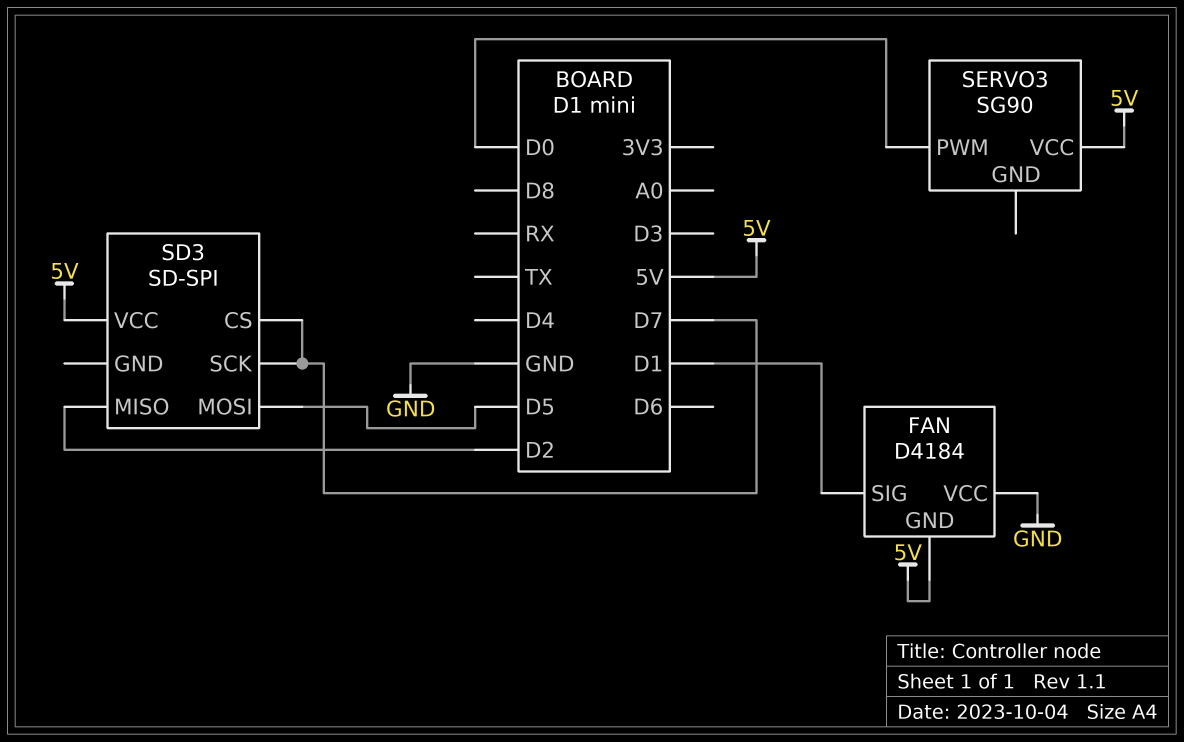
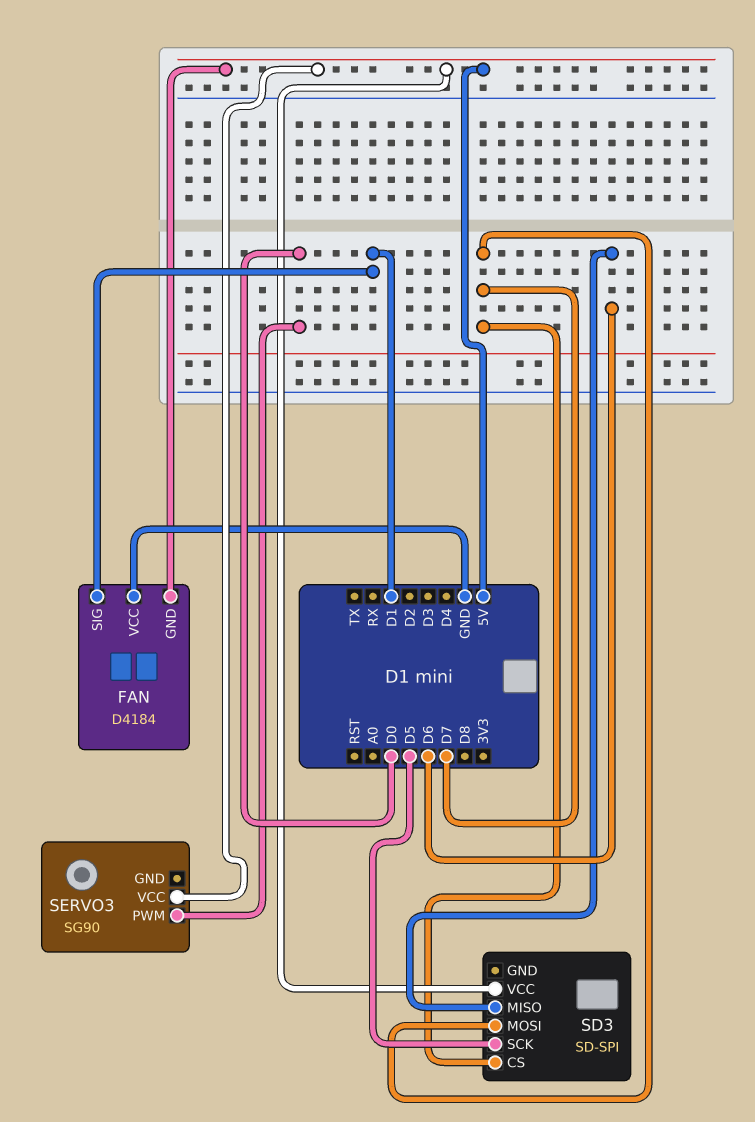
SD3 pin MISO: D2 -> D6
SD3 pin MOSI: D5 -> D7
SD3 pin SCK: D7 -> D5

